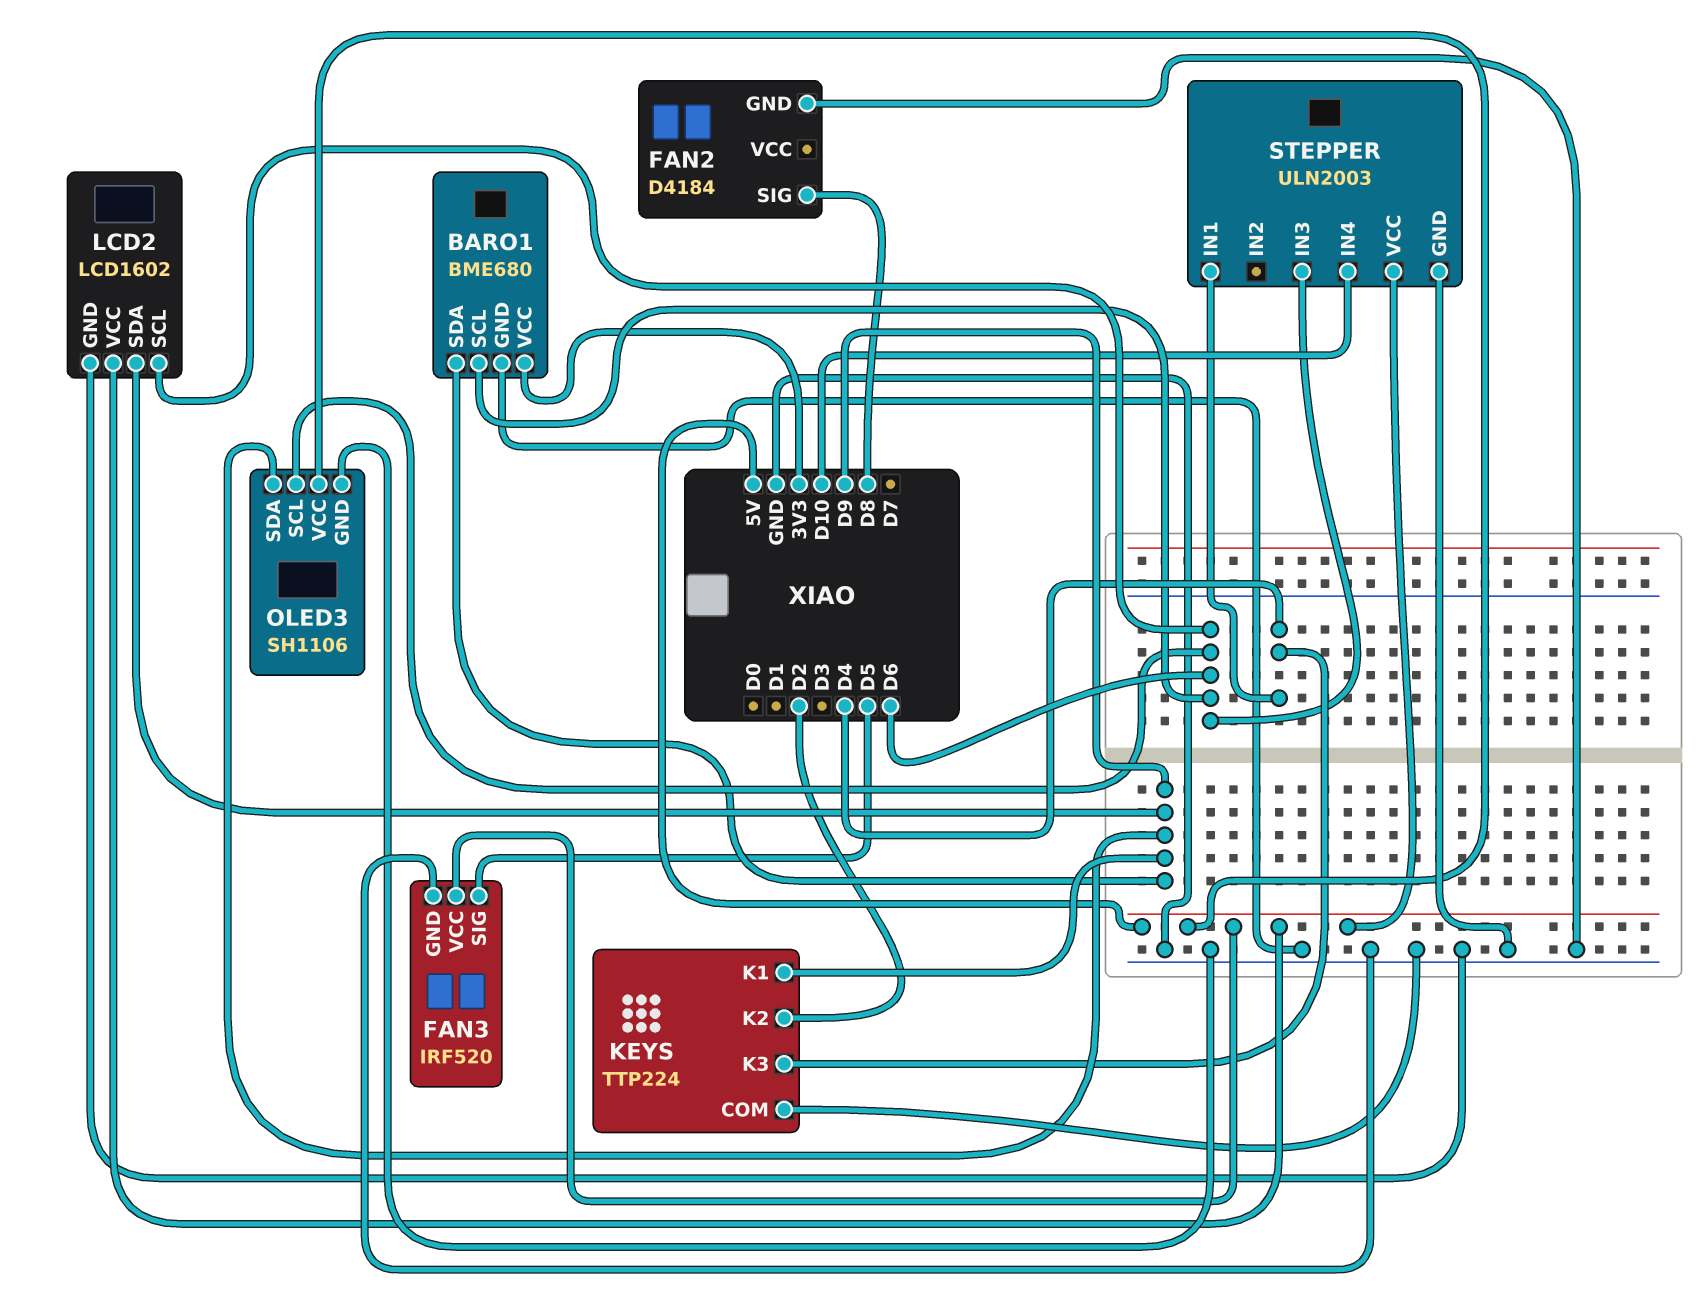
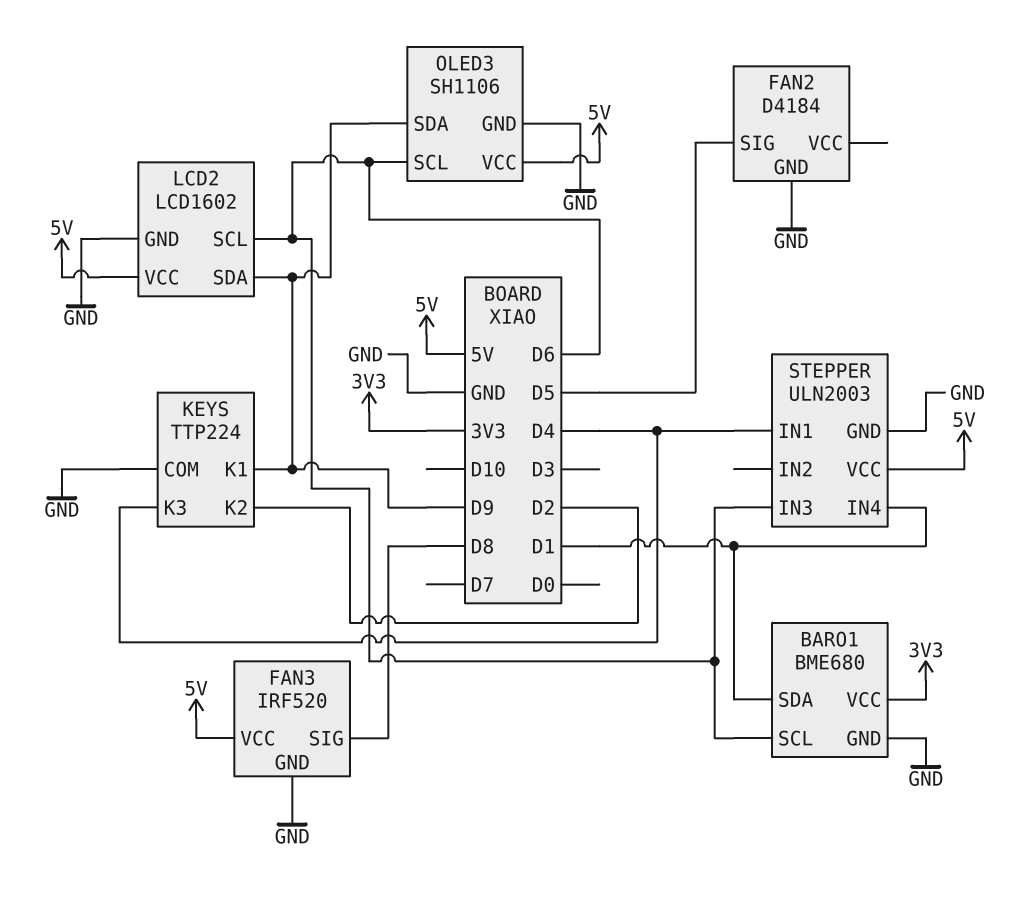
BARO1 pin SDA: D9 -> D1
FAN2 pin SIG: D8 -> D5
FAN3 pin SIG: D5 -> D8
STEPPER pin IN4: D10 -> D1

